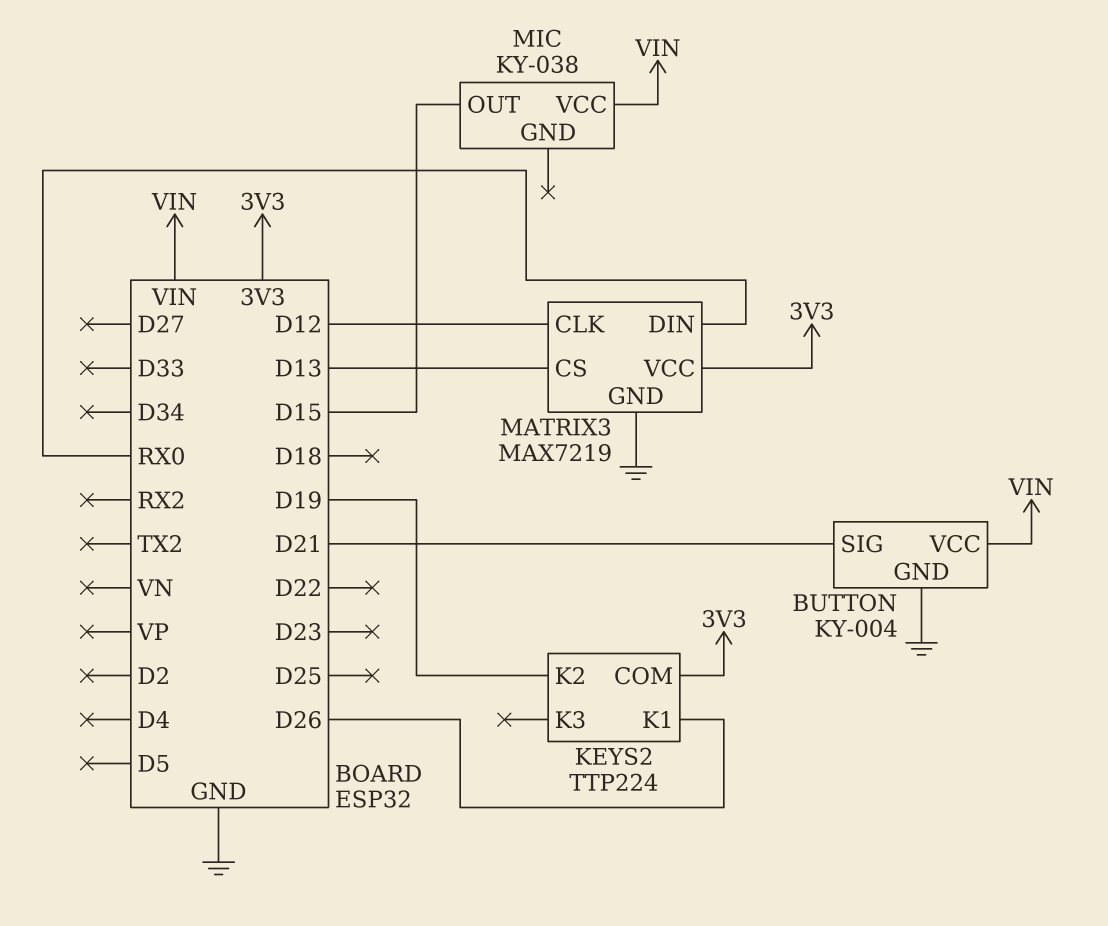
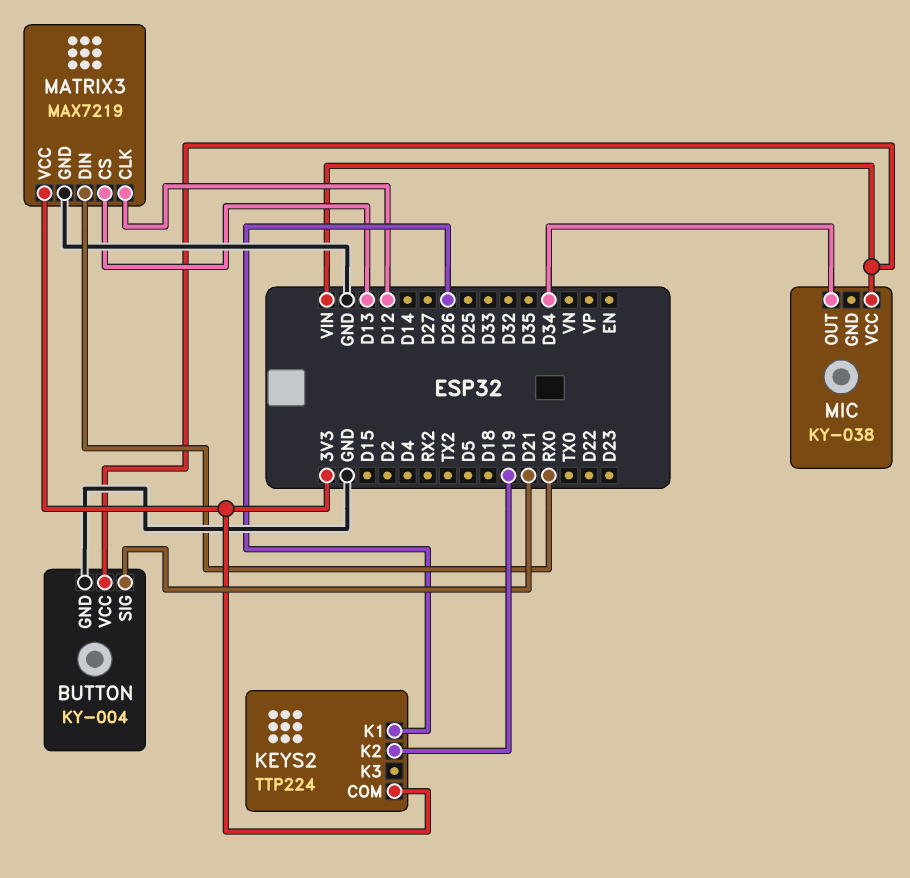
MIC pin OUT: D15 -> D34

